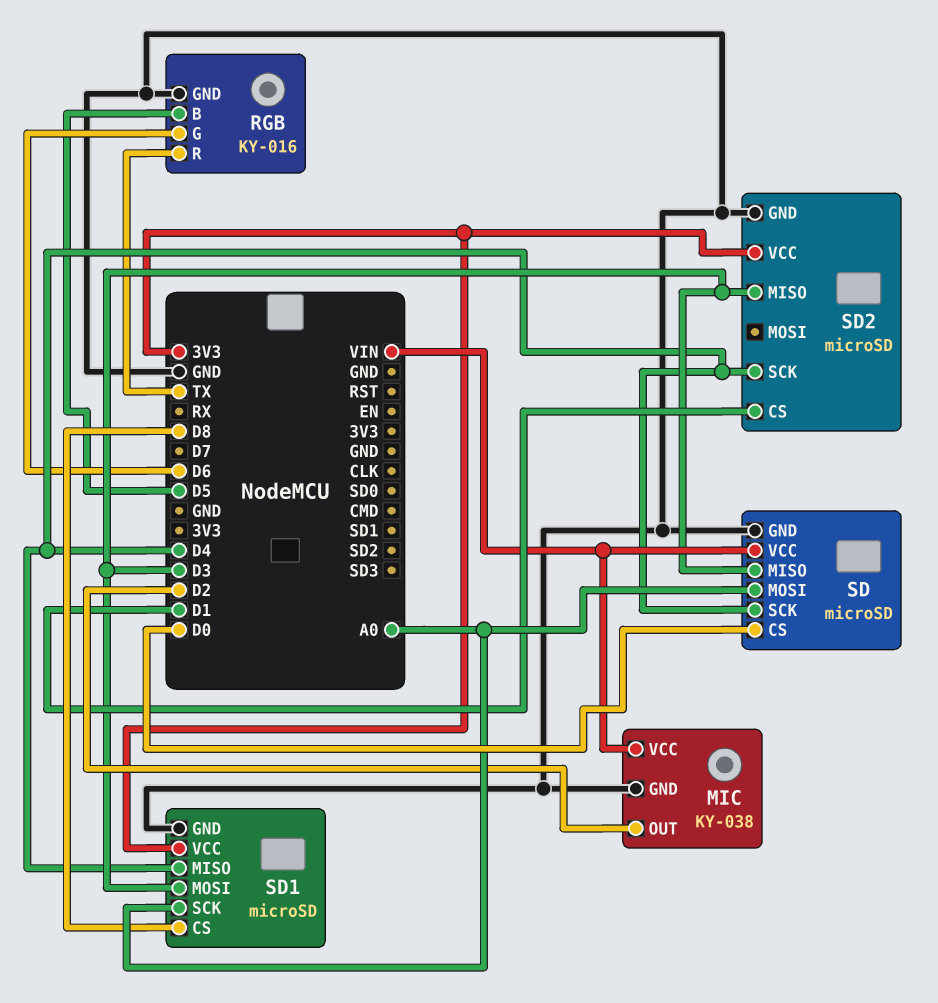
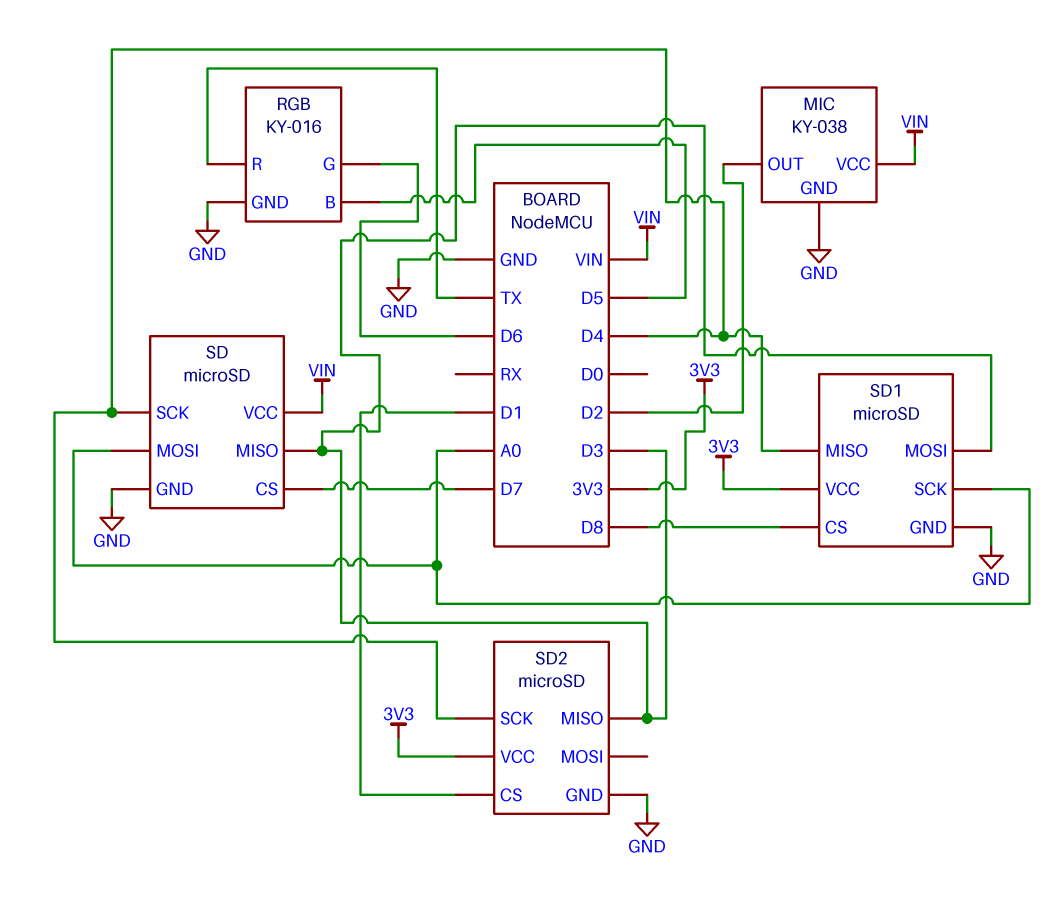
SD pin CS: D0 -> D7

